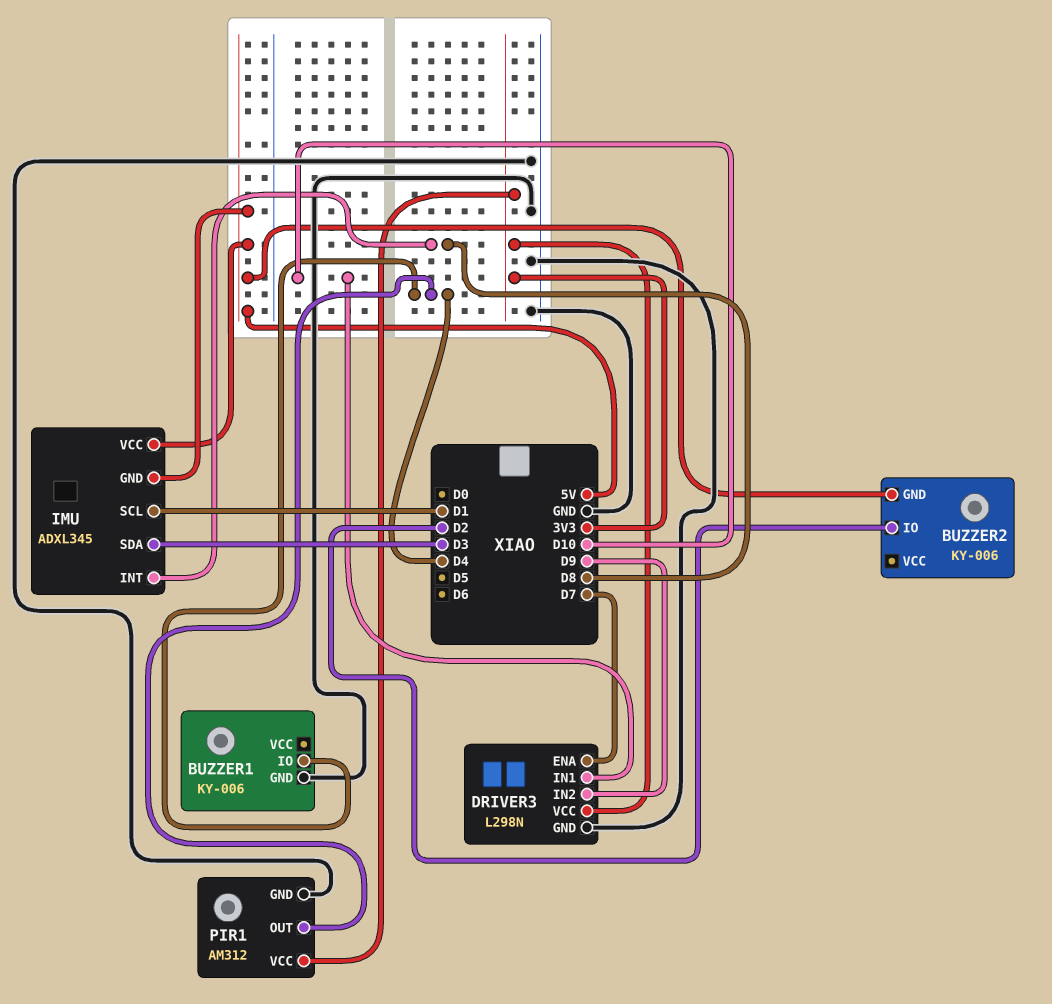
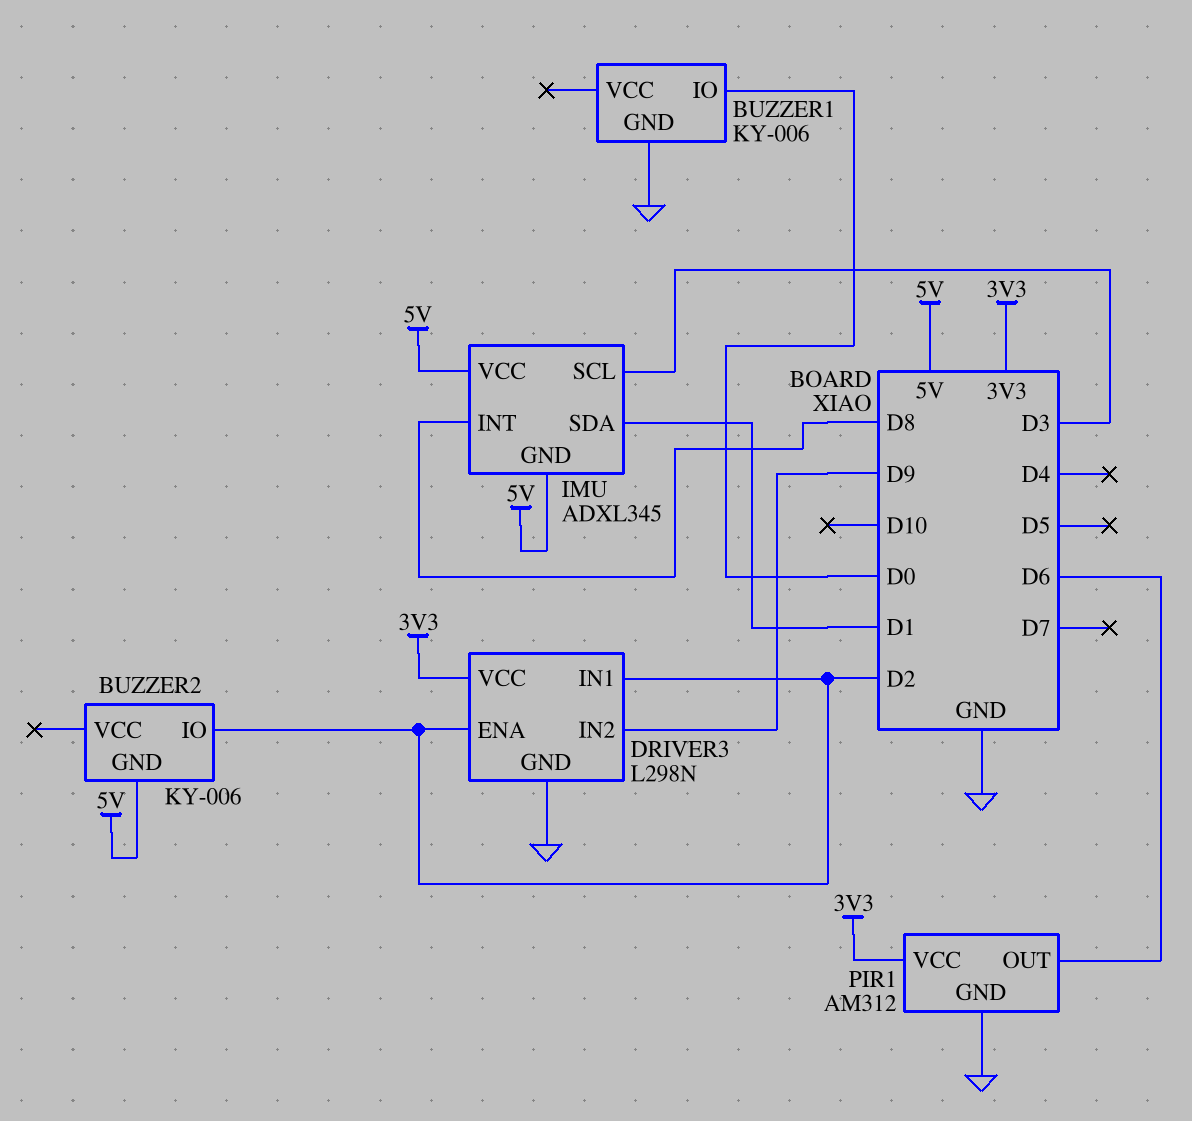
BUZZER1 pin IO: D4 -> D0
DRIVER3 pin ENA: D7 -> D2
DRIVER3 pin IN1: D10 -> D2
IMU pin SCL: D1 -> D3
IMU pin SDA: D3 -> D1
PIR1 pin OUT: D4 -> D6

